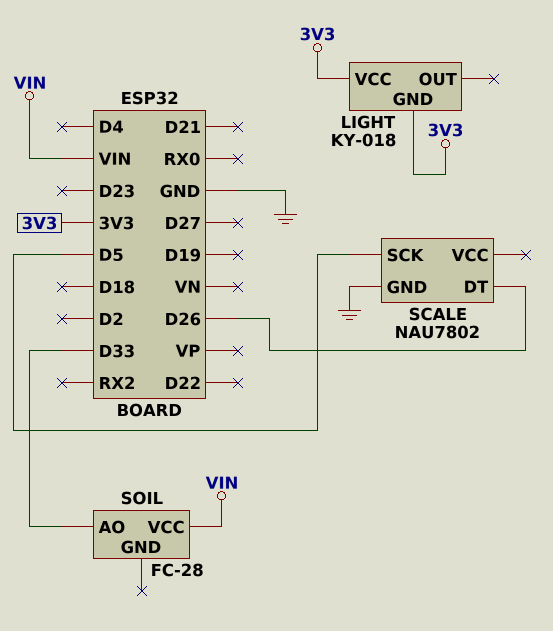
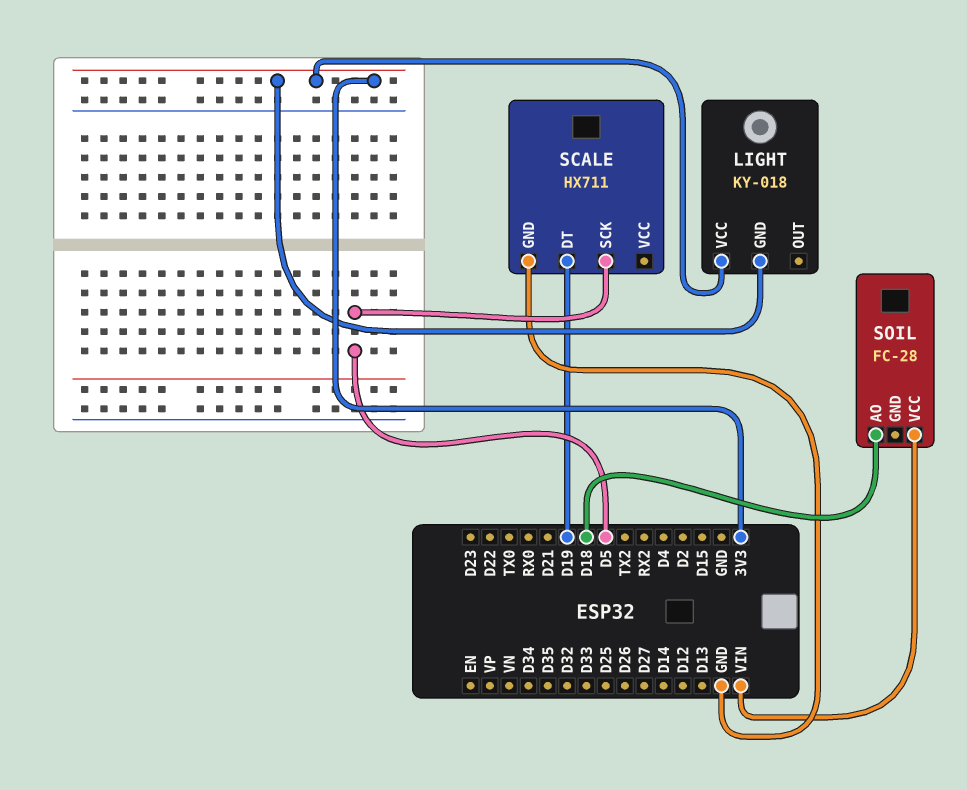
SCALE: NAU7802 -> HX711
SCALE pin DT: D26 -> D19
SOIL pin AO: D33 -> D18

